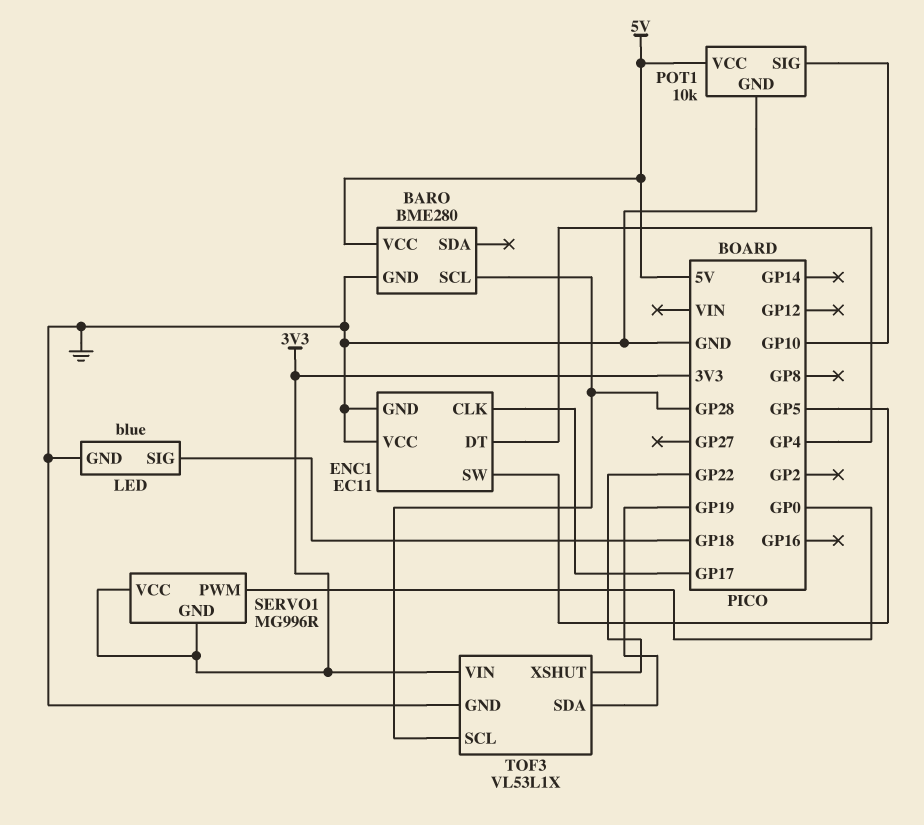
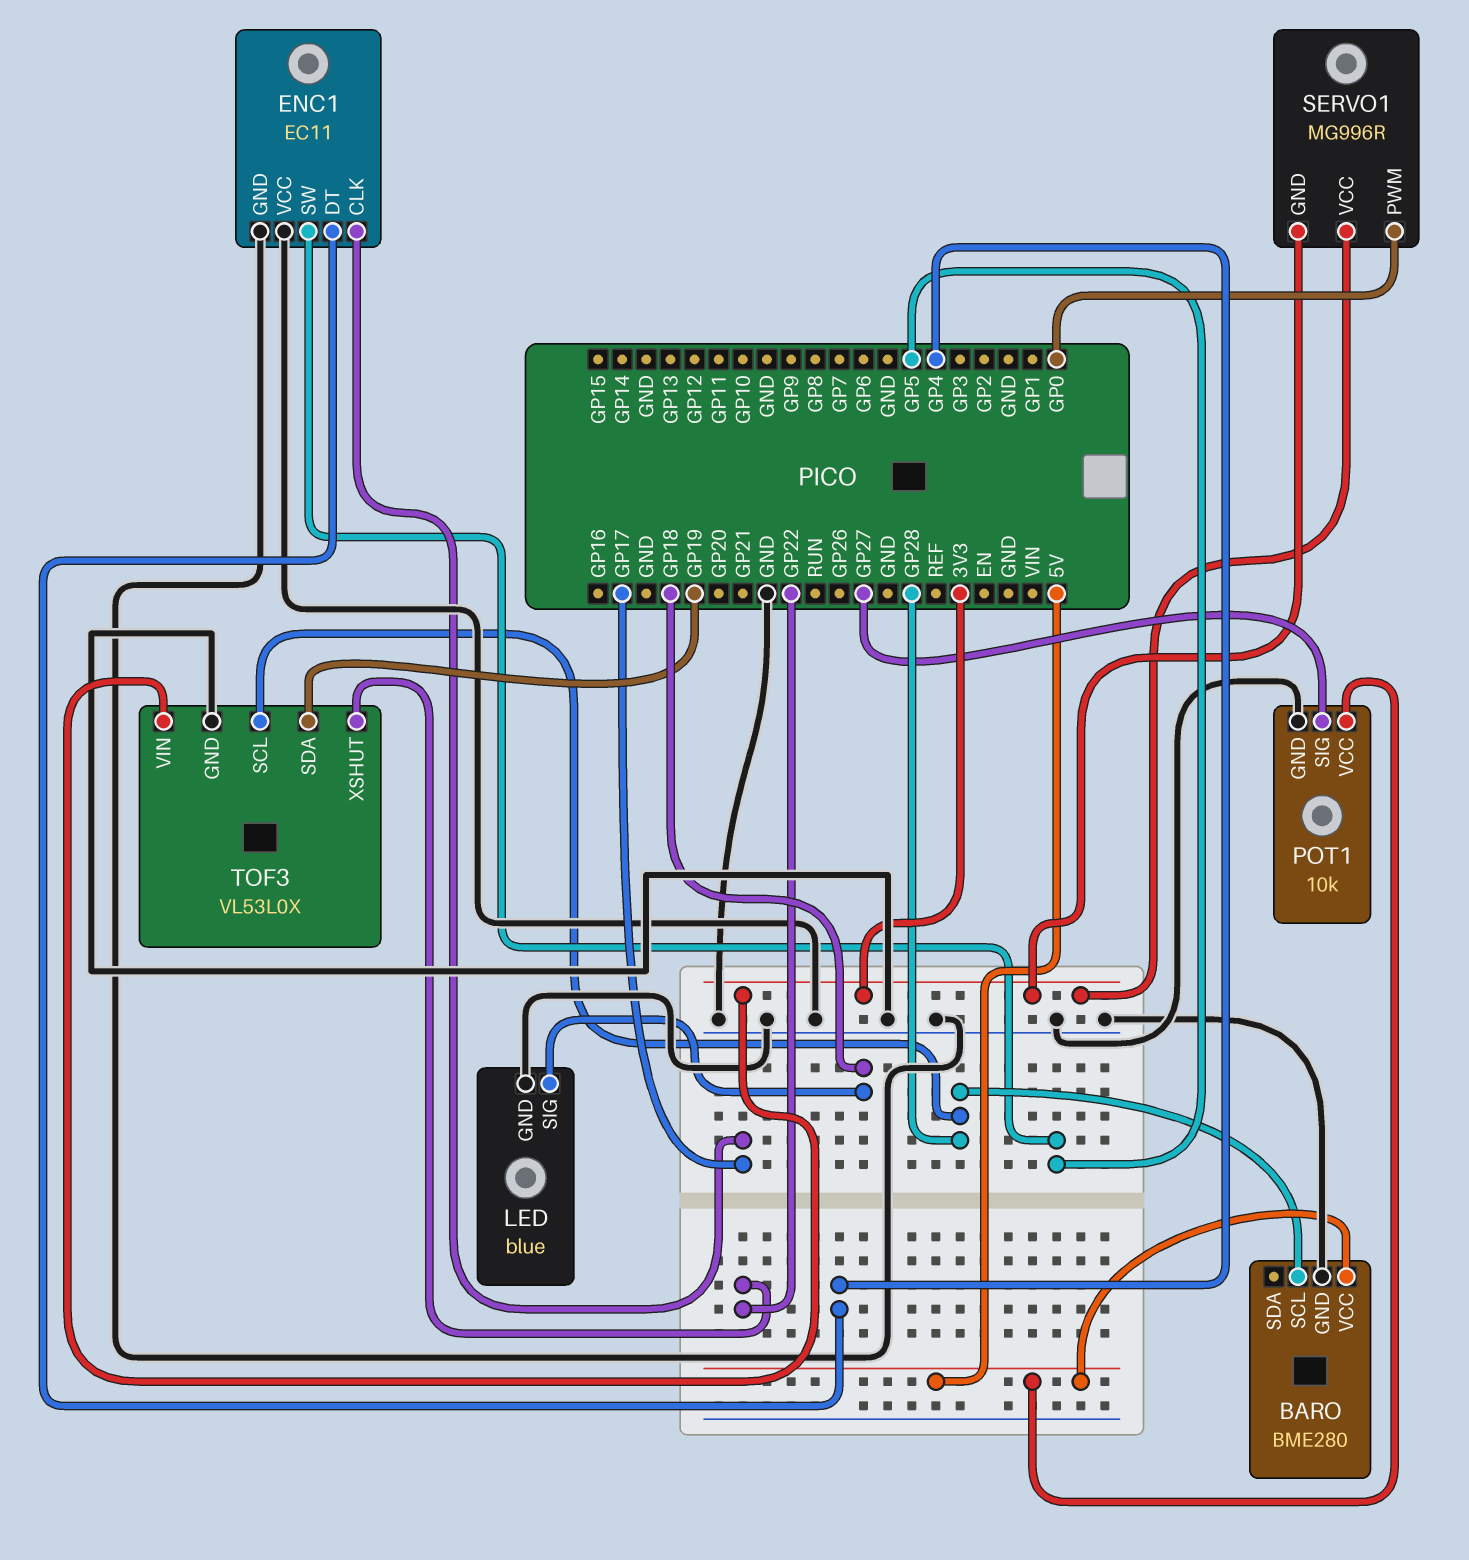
POT1 pin SIG: GP10 -> GP27
TOF3: VL53L1X -> VL53L0X

